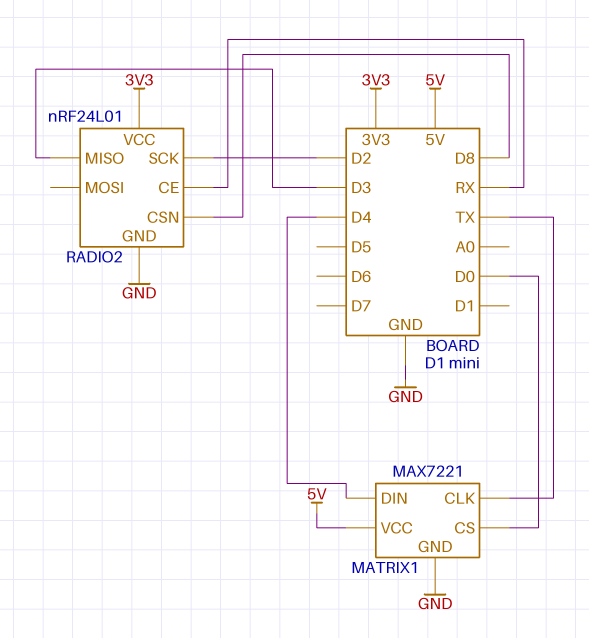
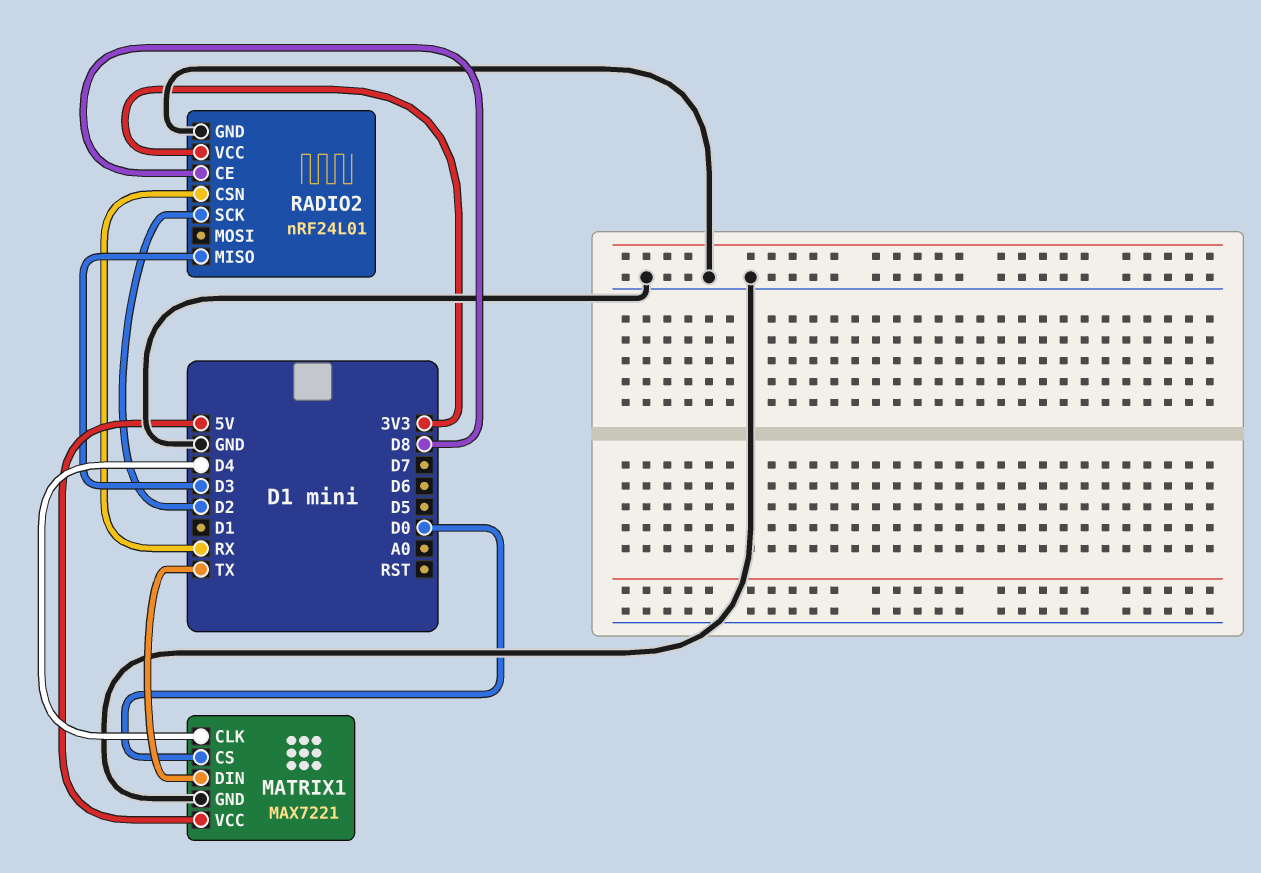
MATRIX1 pin CLK: TX -> D4
MATRIX1 pin DIN: D4 -> TX
RADIO2 pin CE: RX -> D8
RADIO2 pin CSN: D8 -> RX

